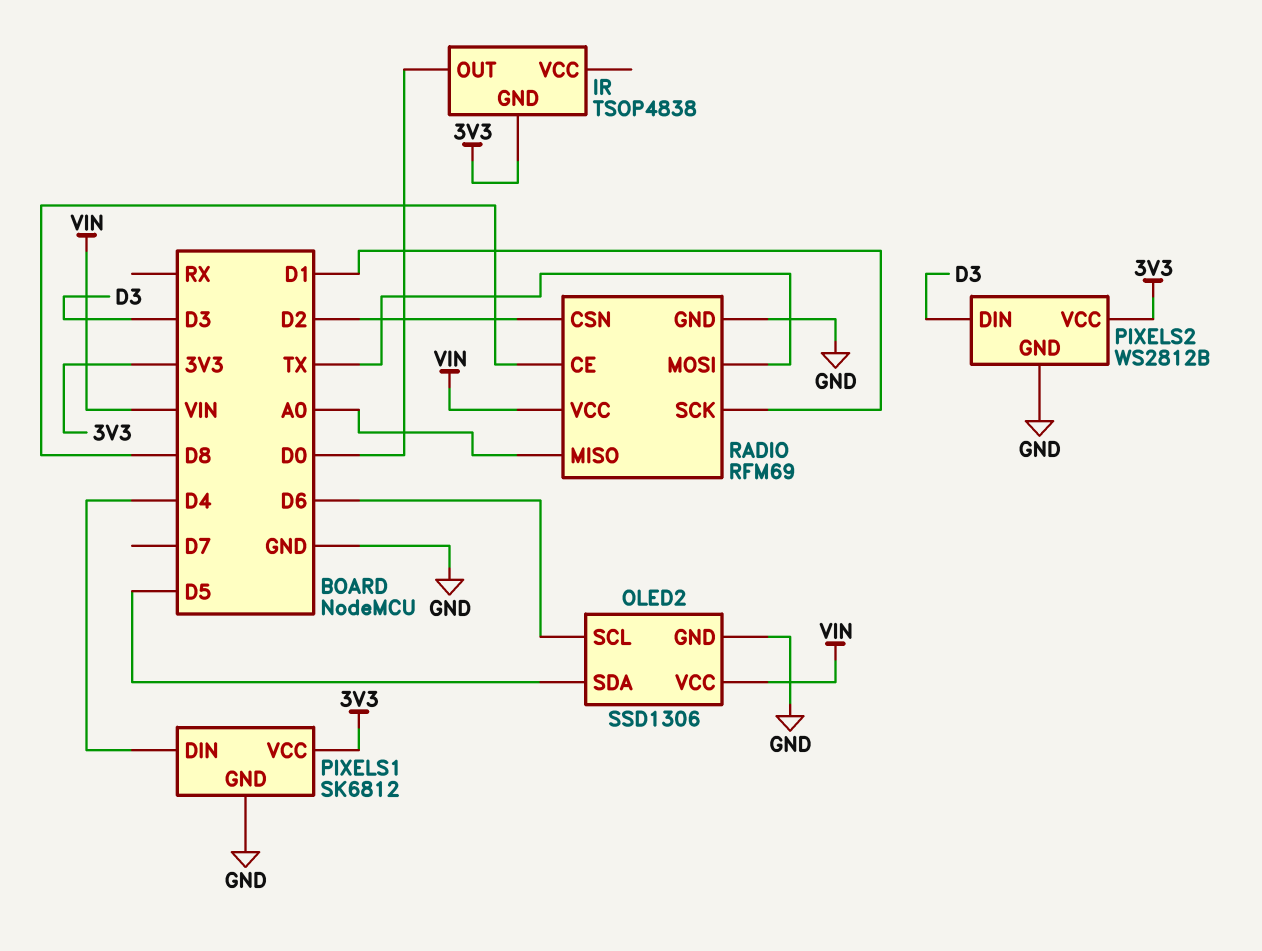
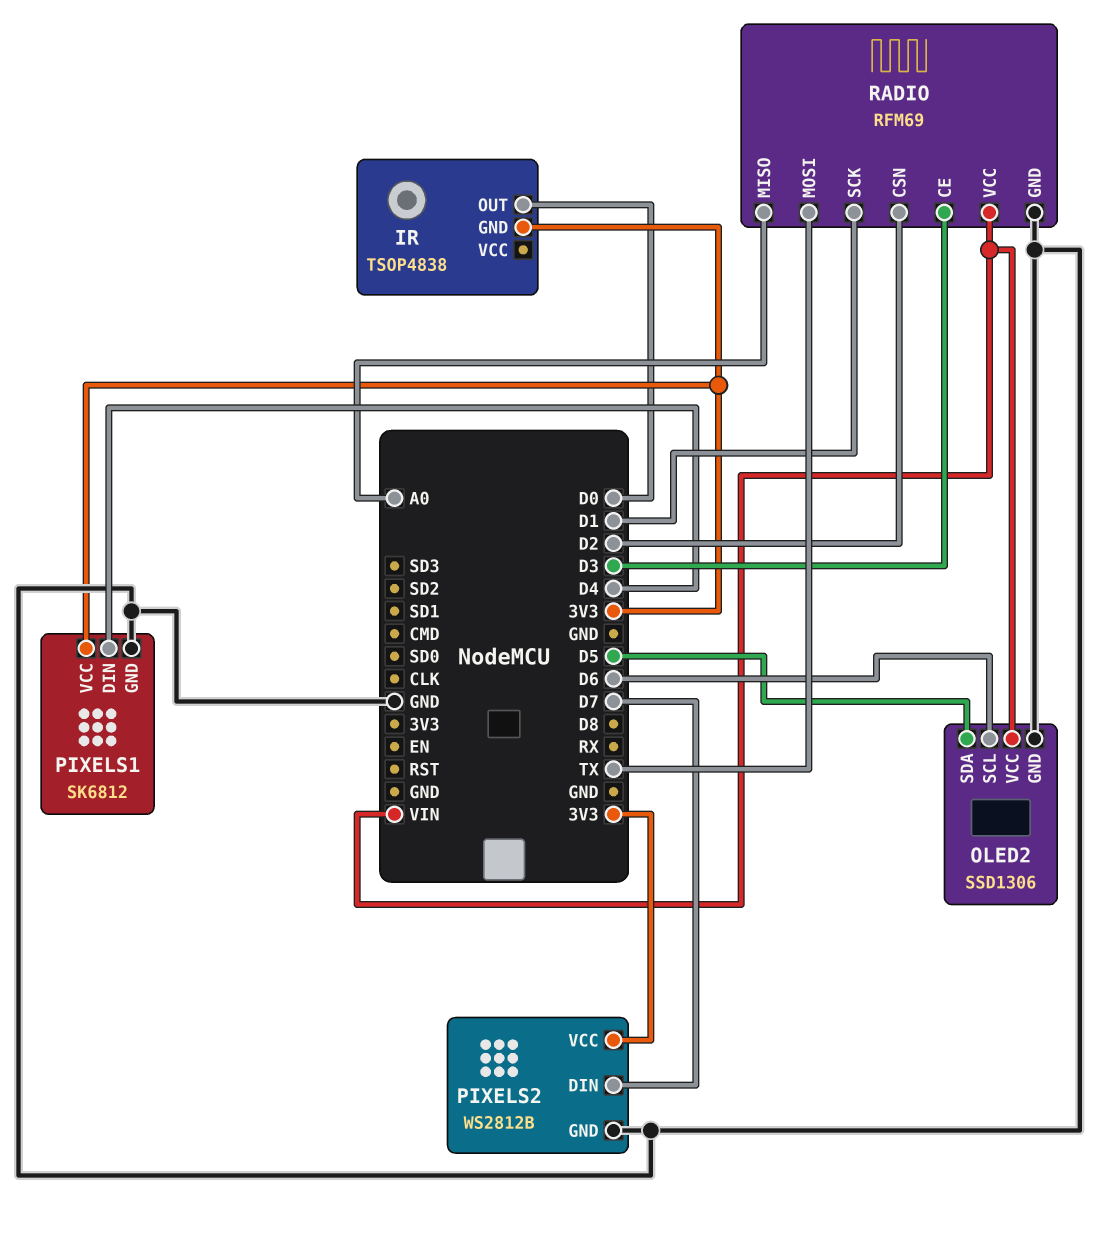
PIXELS2 pin DIN: D3 -> D7
RADIO pin CE: D8 -> D3

